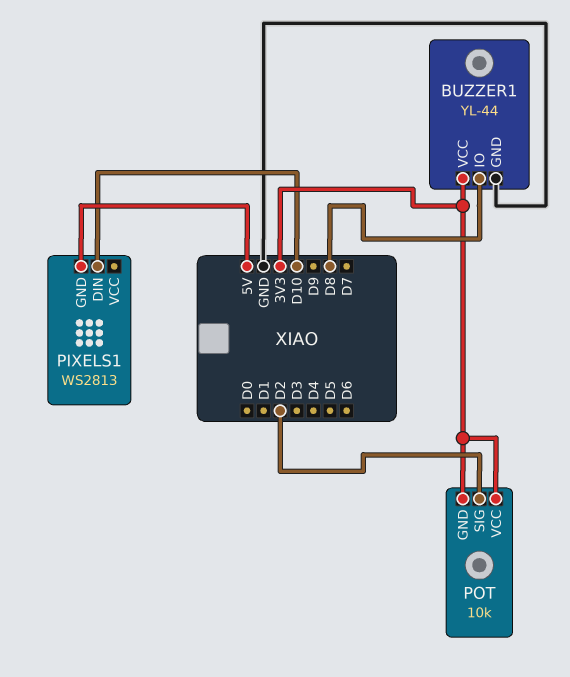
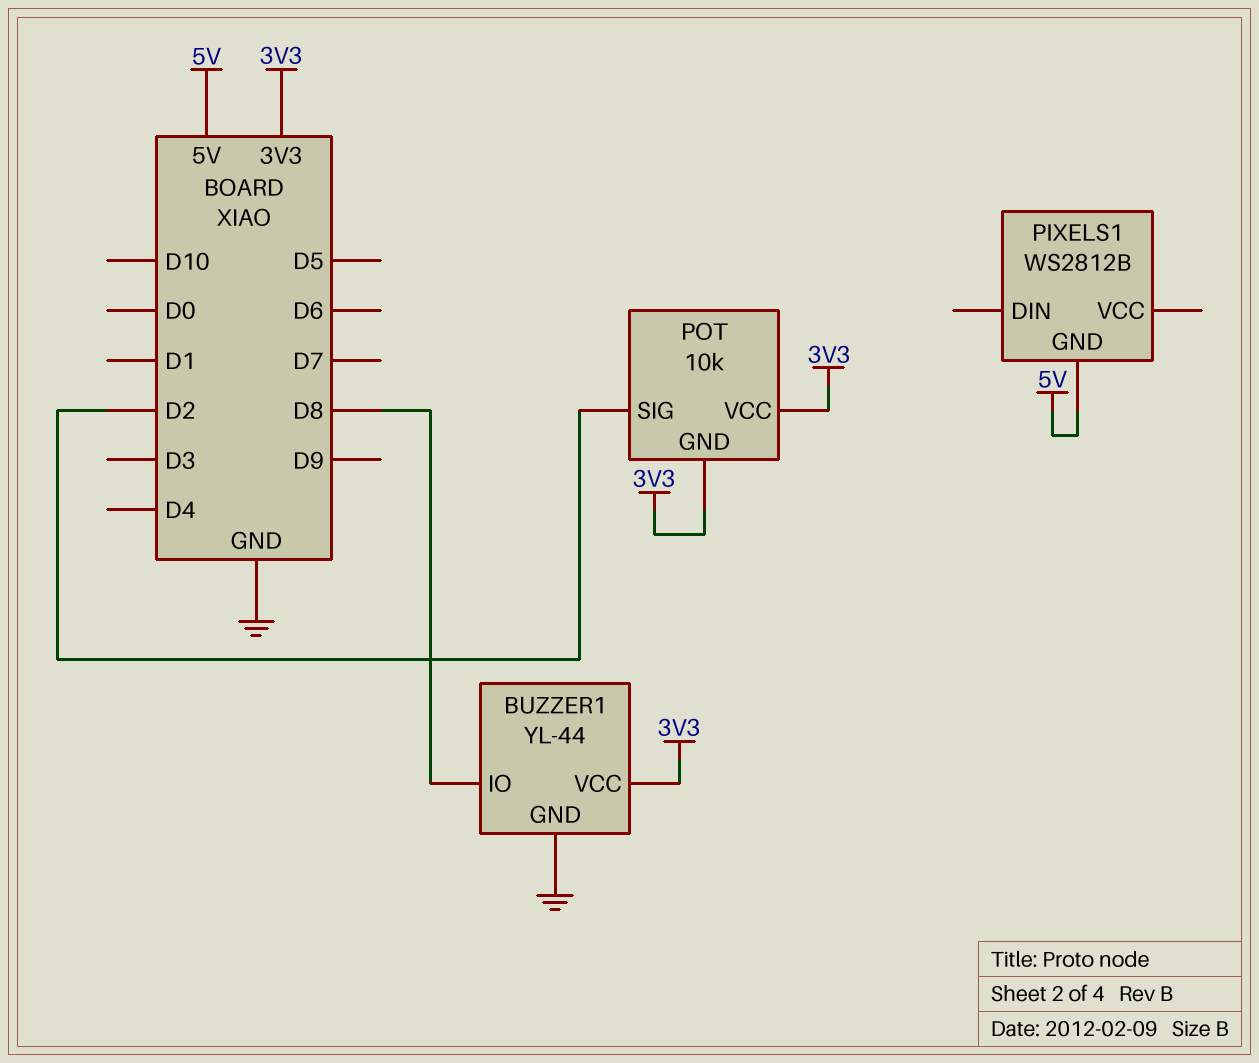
PIXELS1: WS2813 -> WS2812B
PIXELS1 pin DIN: D10 -> none

